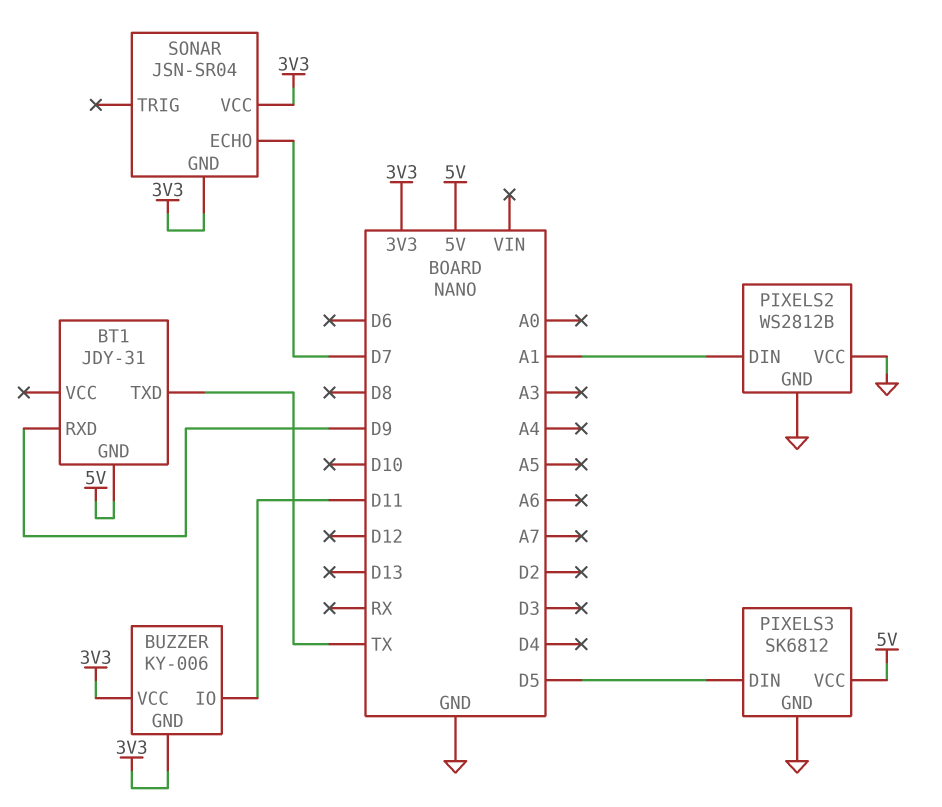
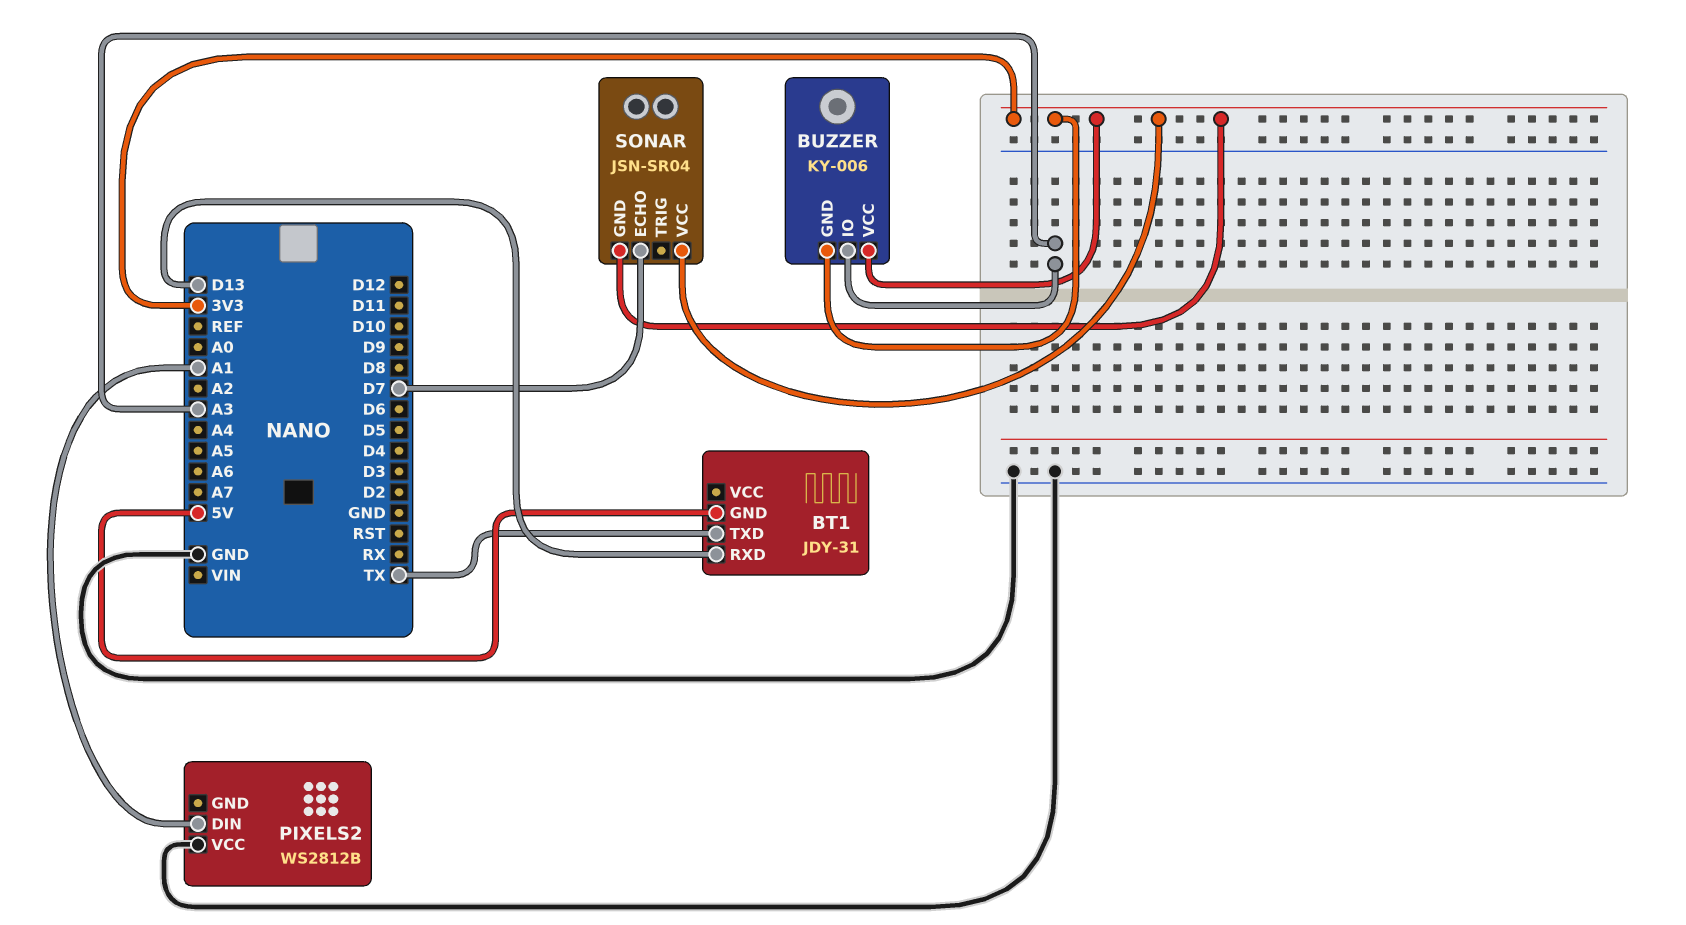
BT1 pin RXD: D9 -> D13
BUZZER pin IO: D11 -> A3
PIXELS2 pin GND: GND -> none
PIXELS3: SK6812 -> none
PIXELS3 pin DIN: D5 -> none
PIXELS3 pin GND: GND -> none
PIXELS3 pin VCC: 5V -> none

